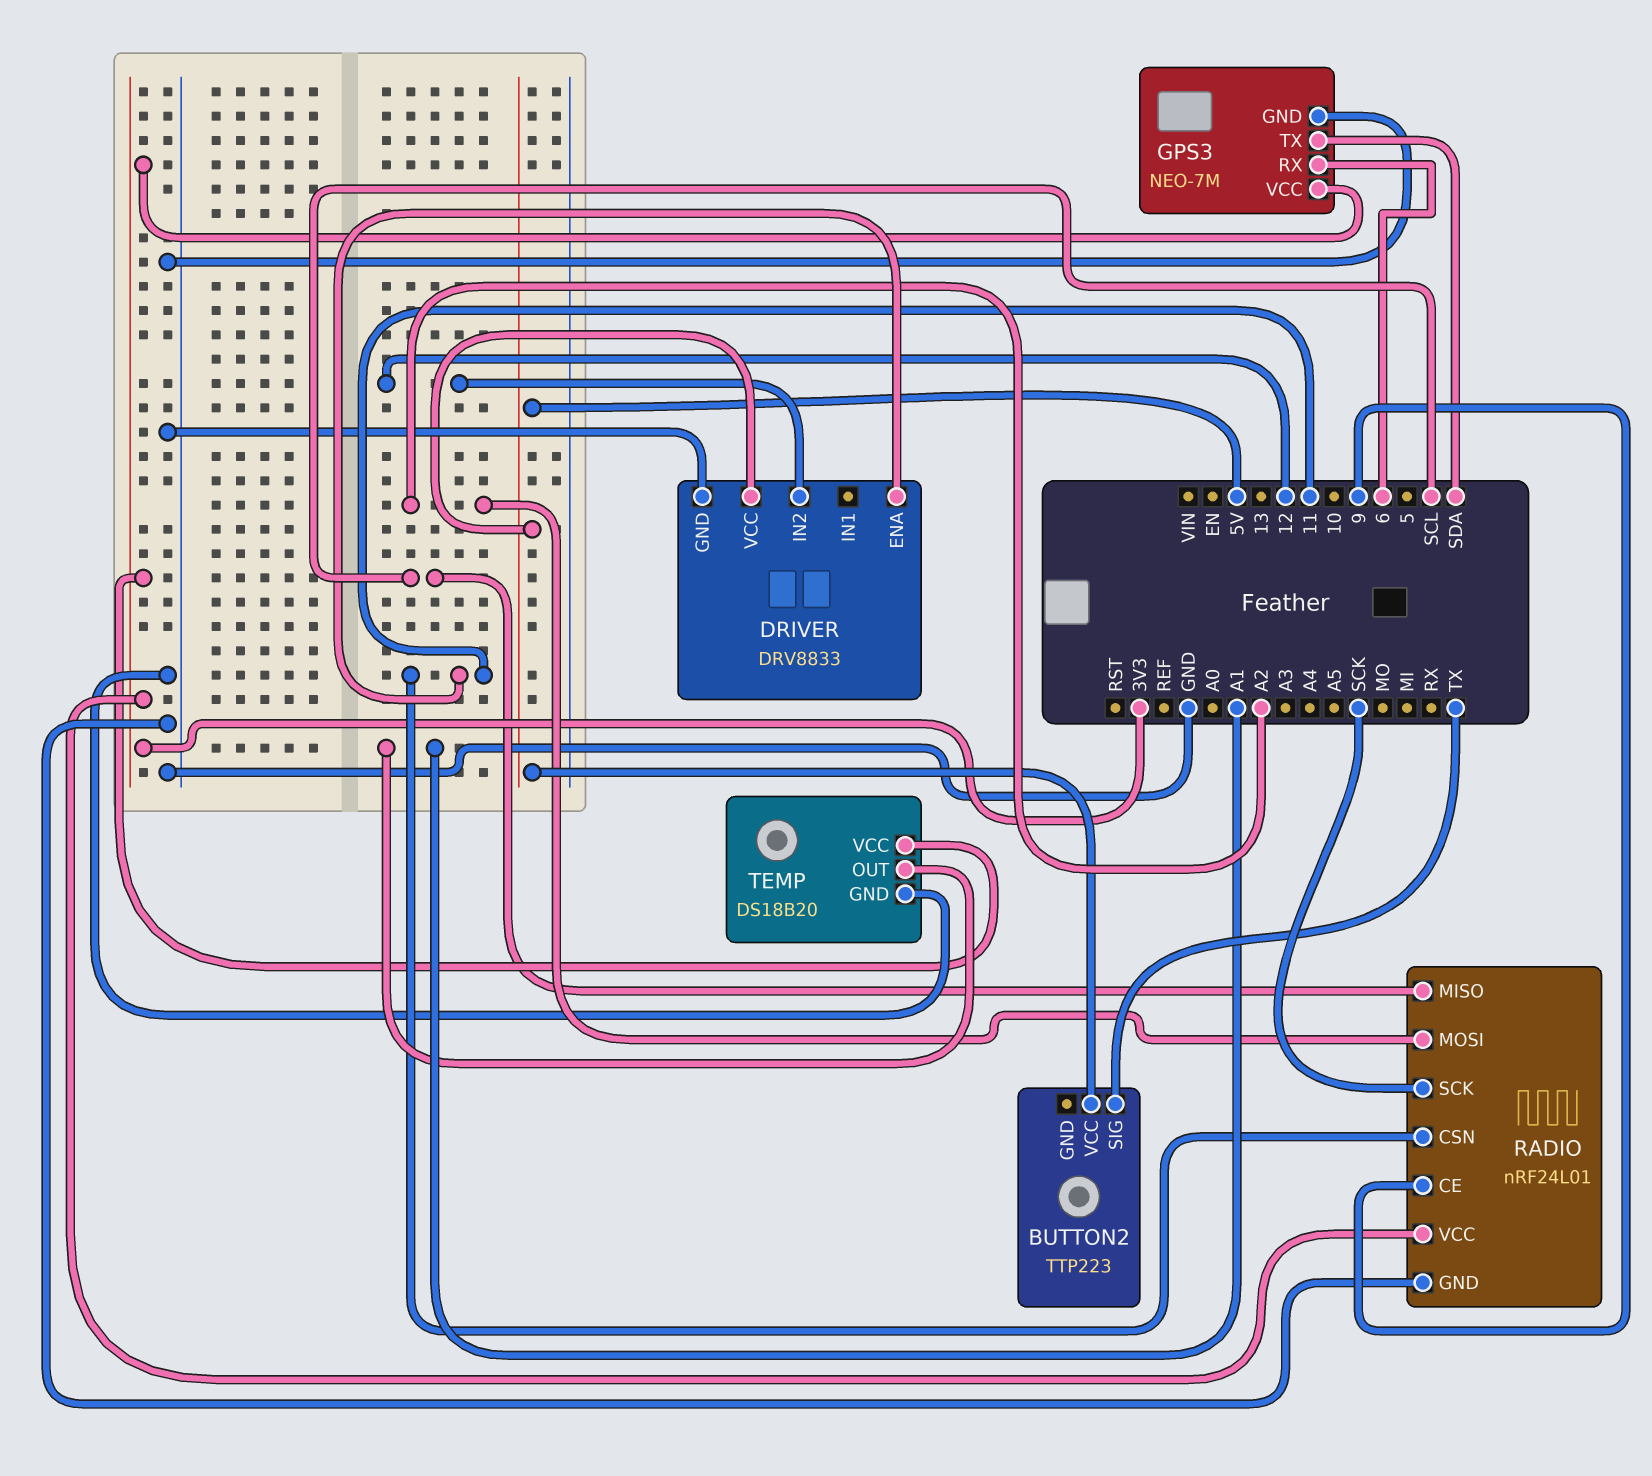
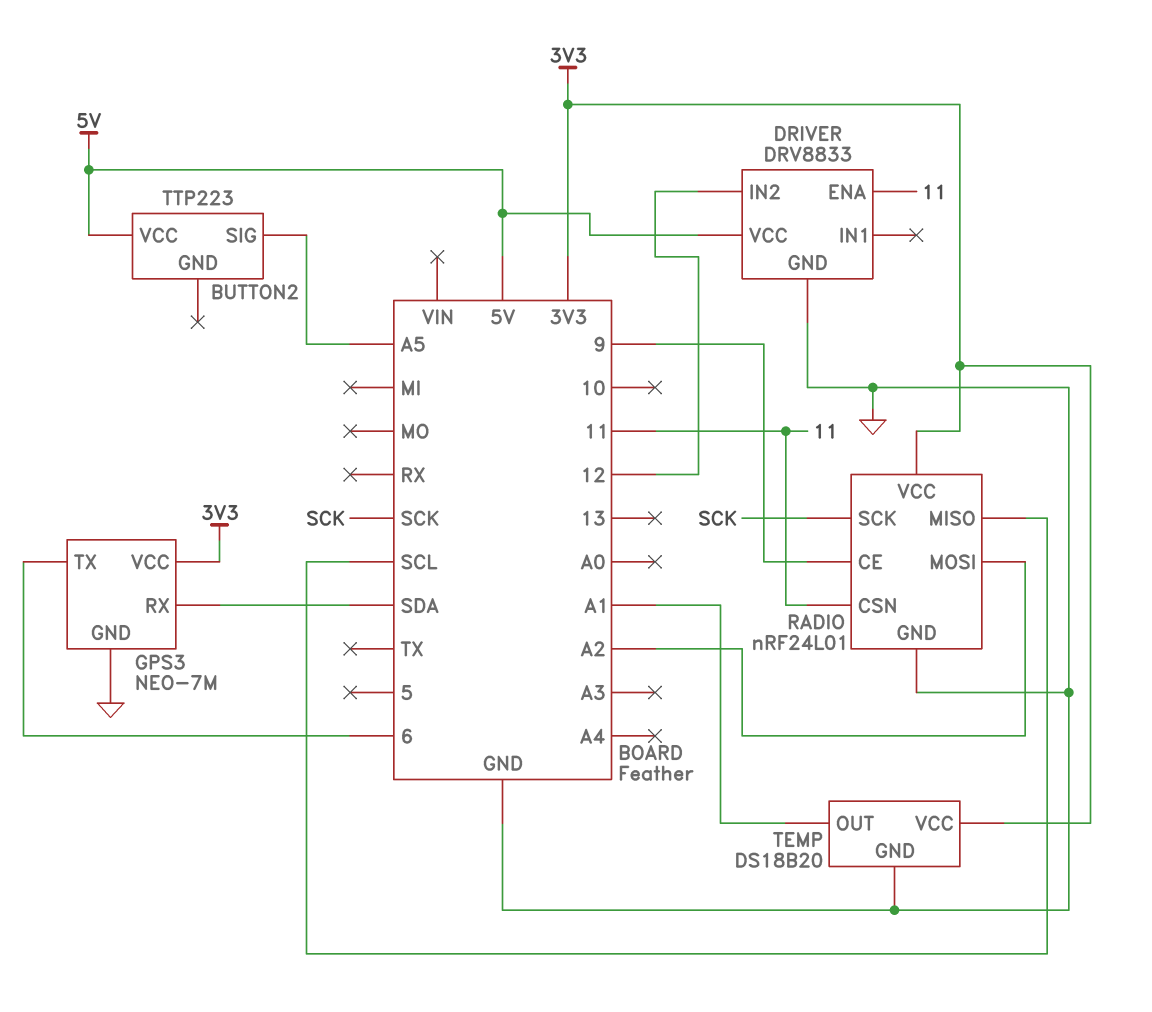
BUTTON2 pin SIG: TX -> A5
GPS3 pin RX: 6 -> SDA
GPS3 pin TX: SDA -> 6

